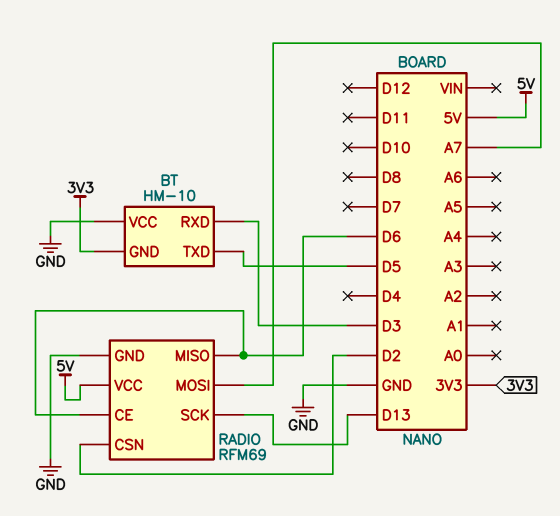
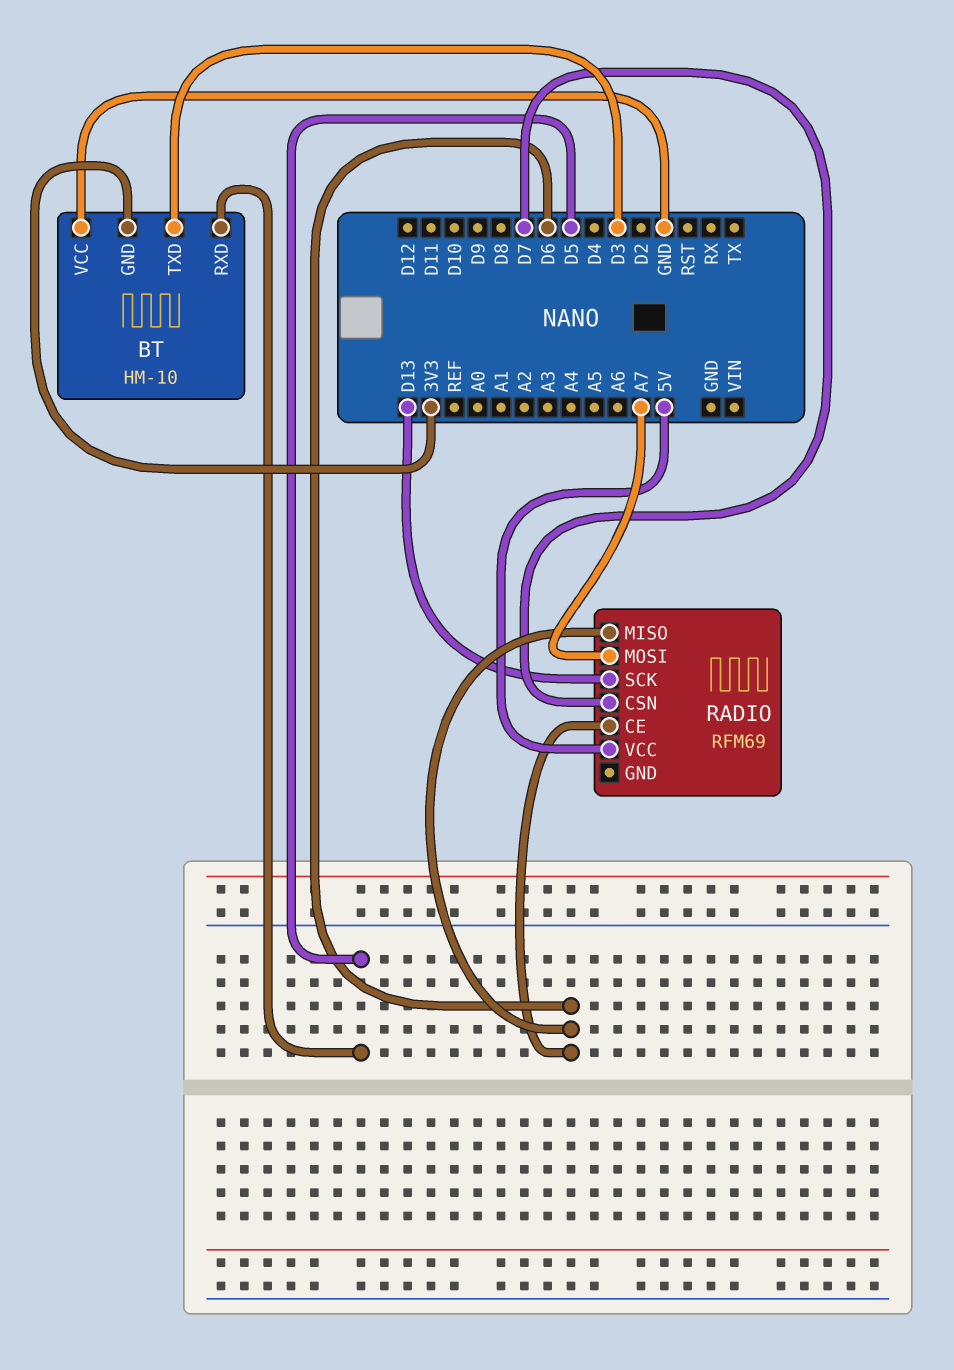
BT pin RXD: D3 -> D5
BT pin TXD: D5 -> D3
RADIO pin CSN: D2 -> D7
RADIO pin GND: GND -> none

